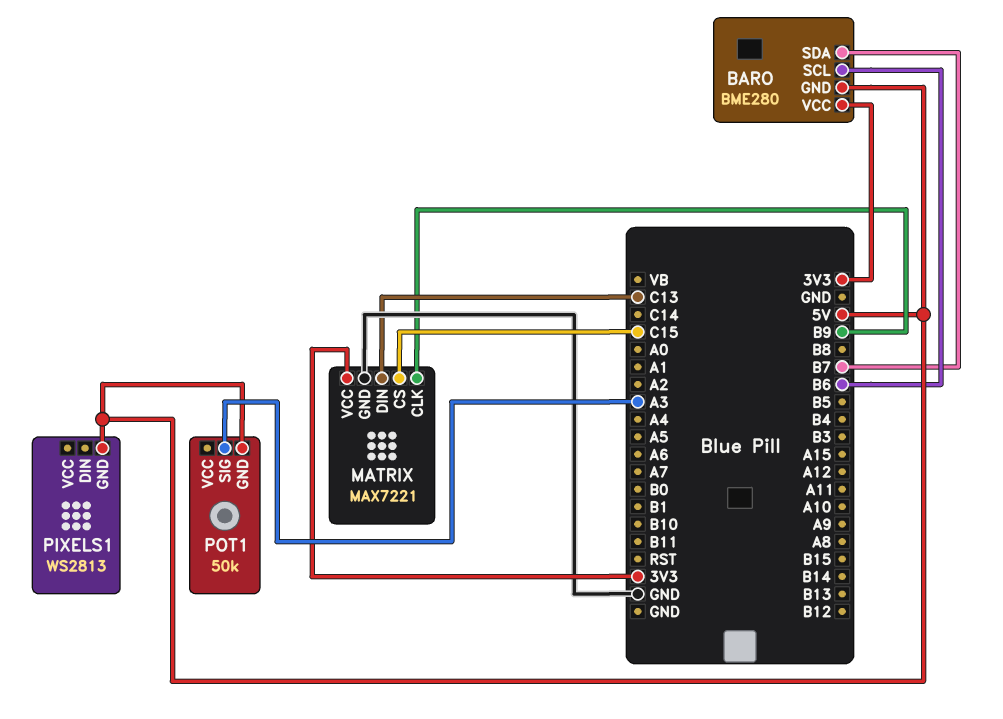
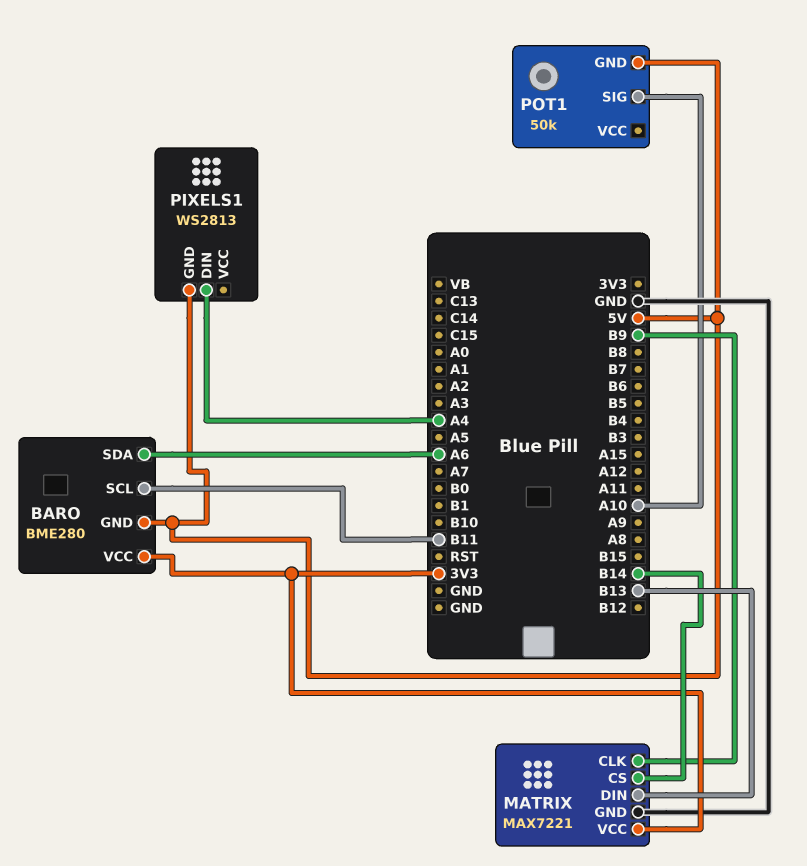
BARO pin SCL: B6 -> B11
BARO pin SDA: B7 -> A6
MATRIX pin CS: C15 -> B14
MATRIX pin DIN: C13 -> B13
PIXELS1 pin DIN: none -> A4
POT1 pin SIG: A3 -> A10

